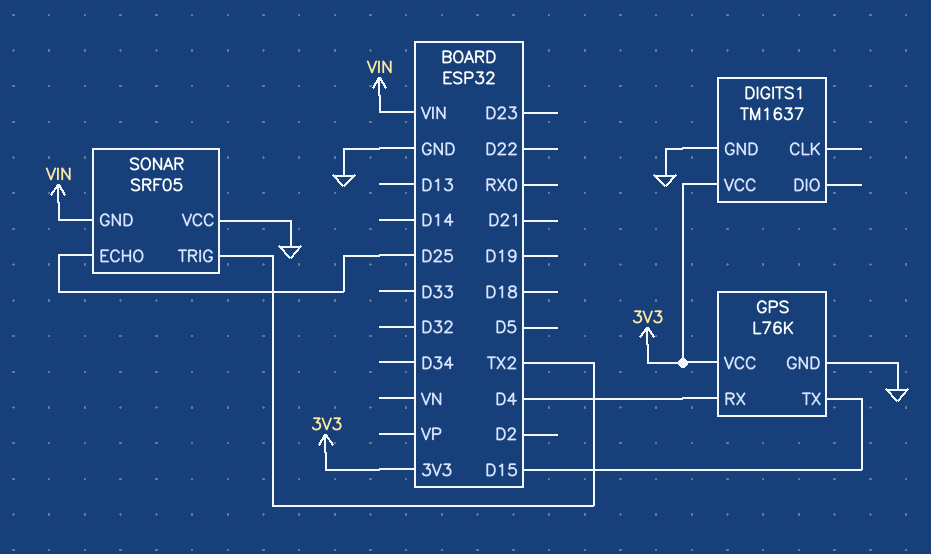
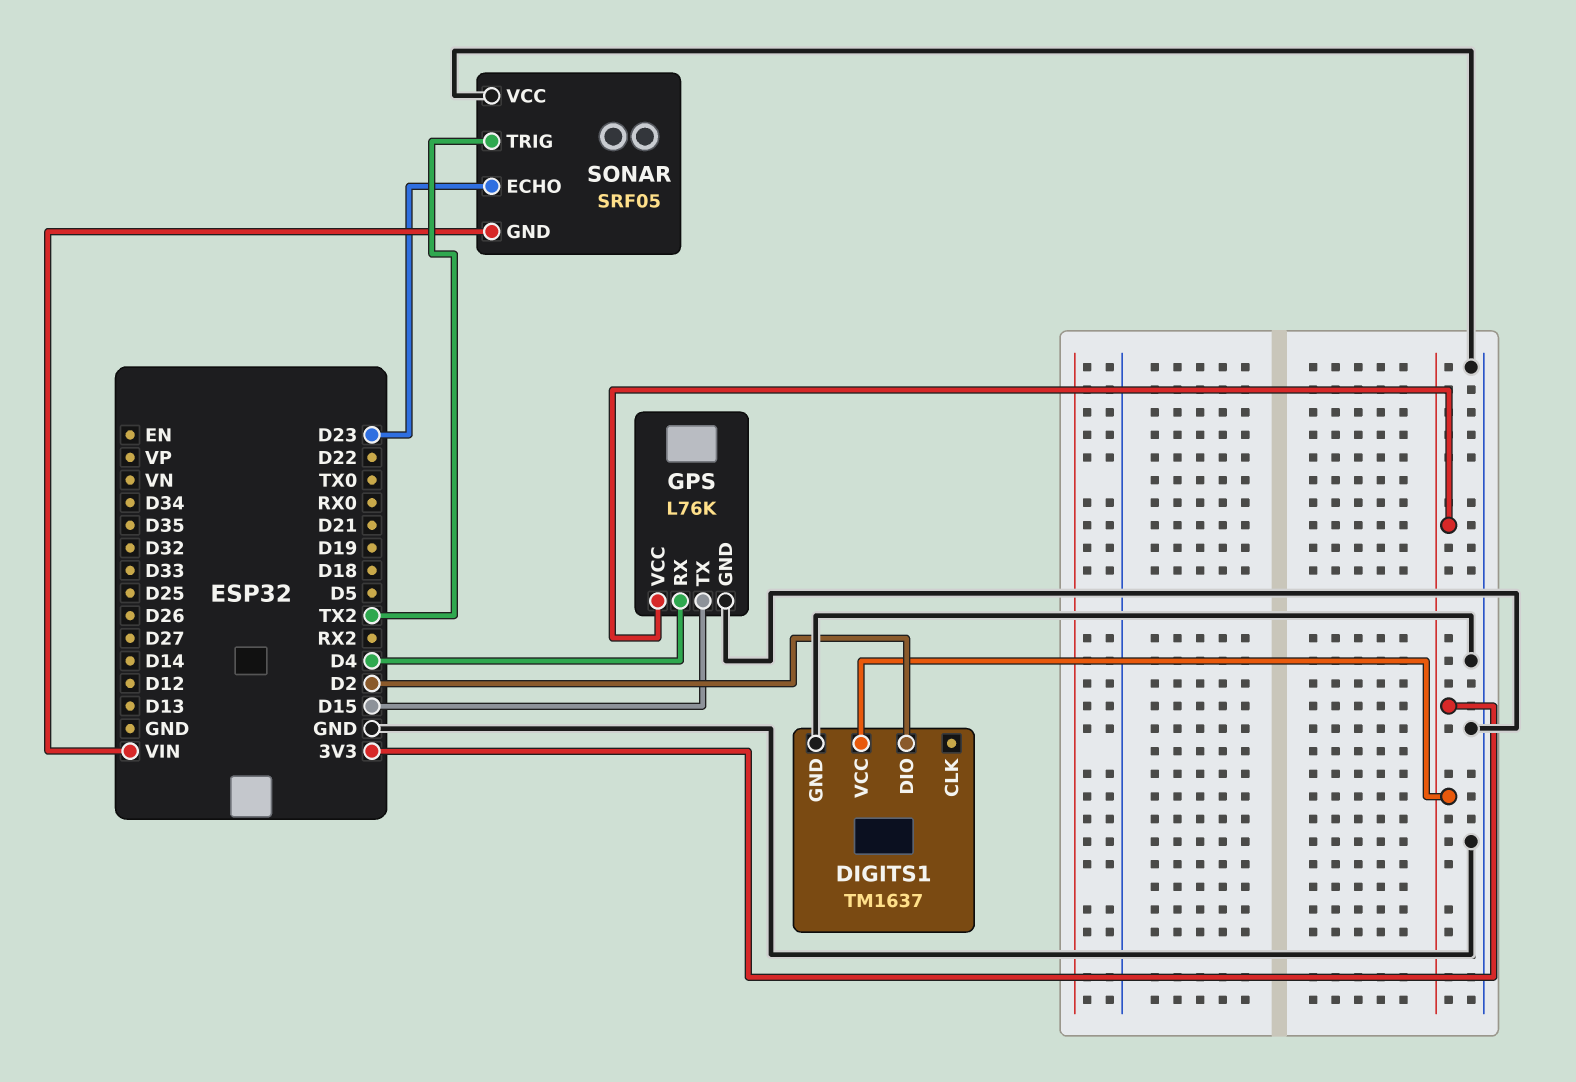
DIGITS1 pin DIO: none -> D2
SONAR pin ECHO: D25 -> D23

